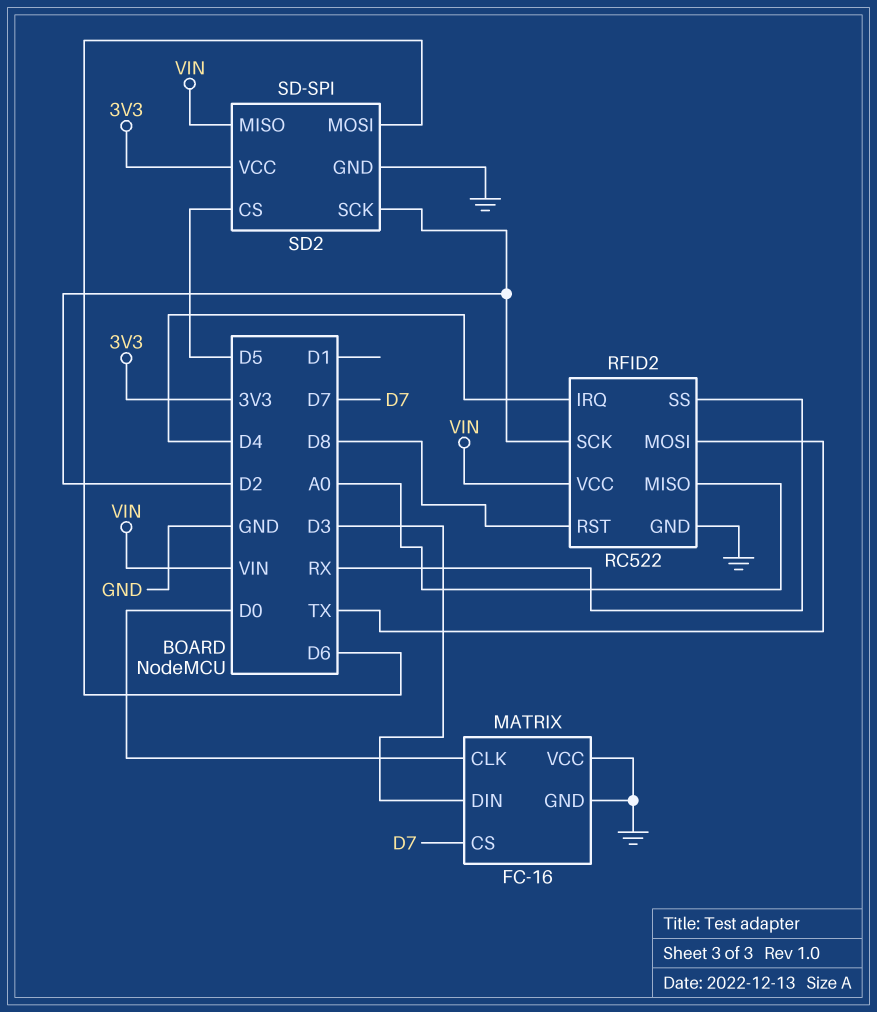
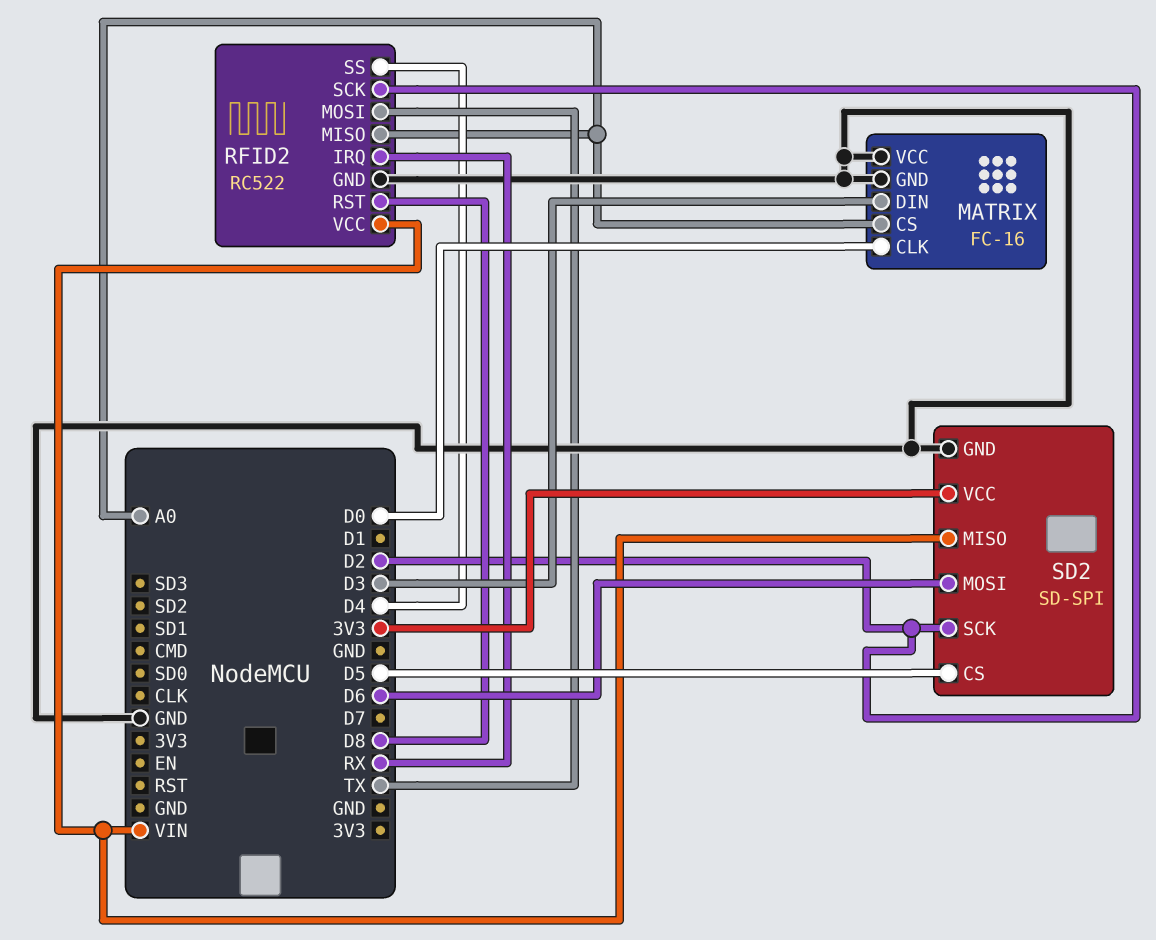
MATRIX pin CS: D7 -> A0
RFID2 pin IRQ: D4 -> RX
RFID2 pin SS: RX -> D4

